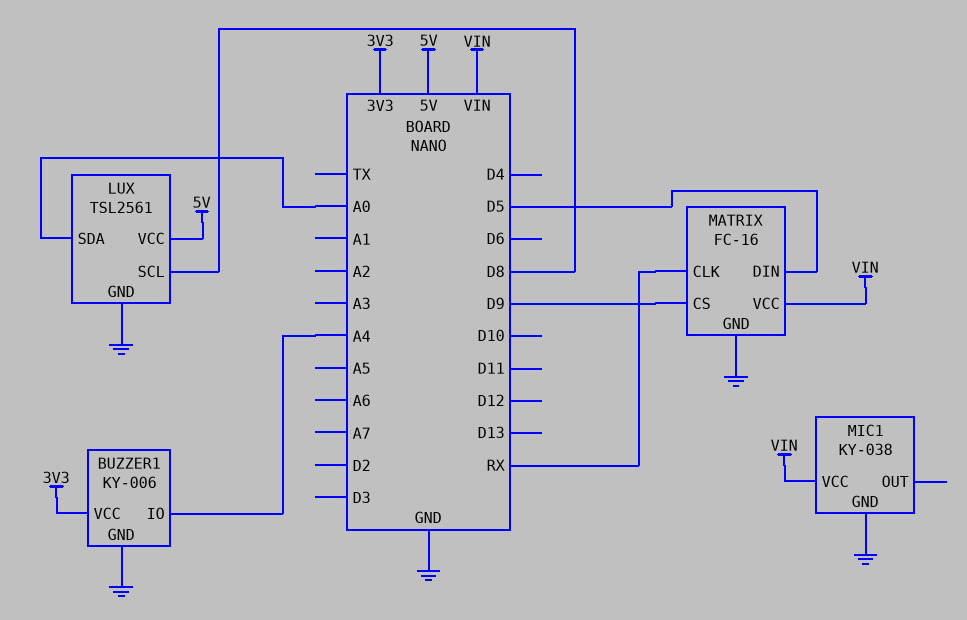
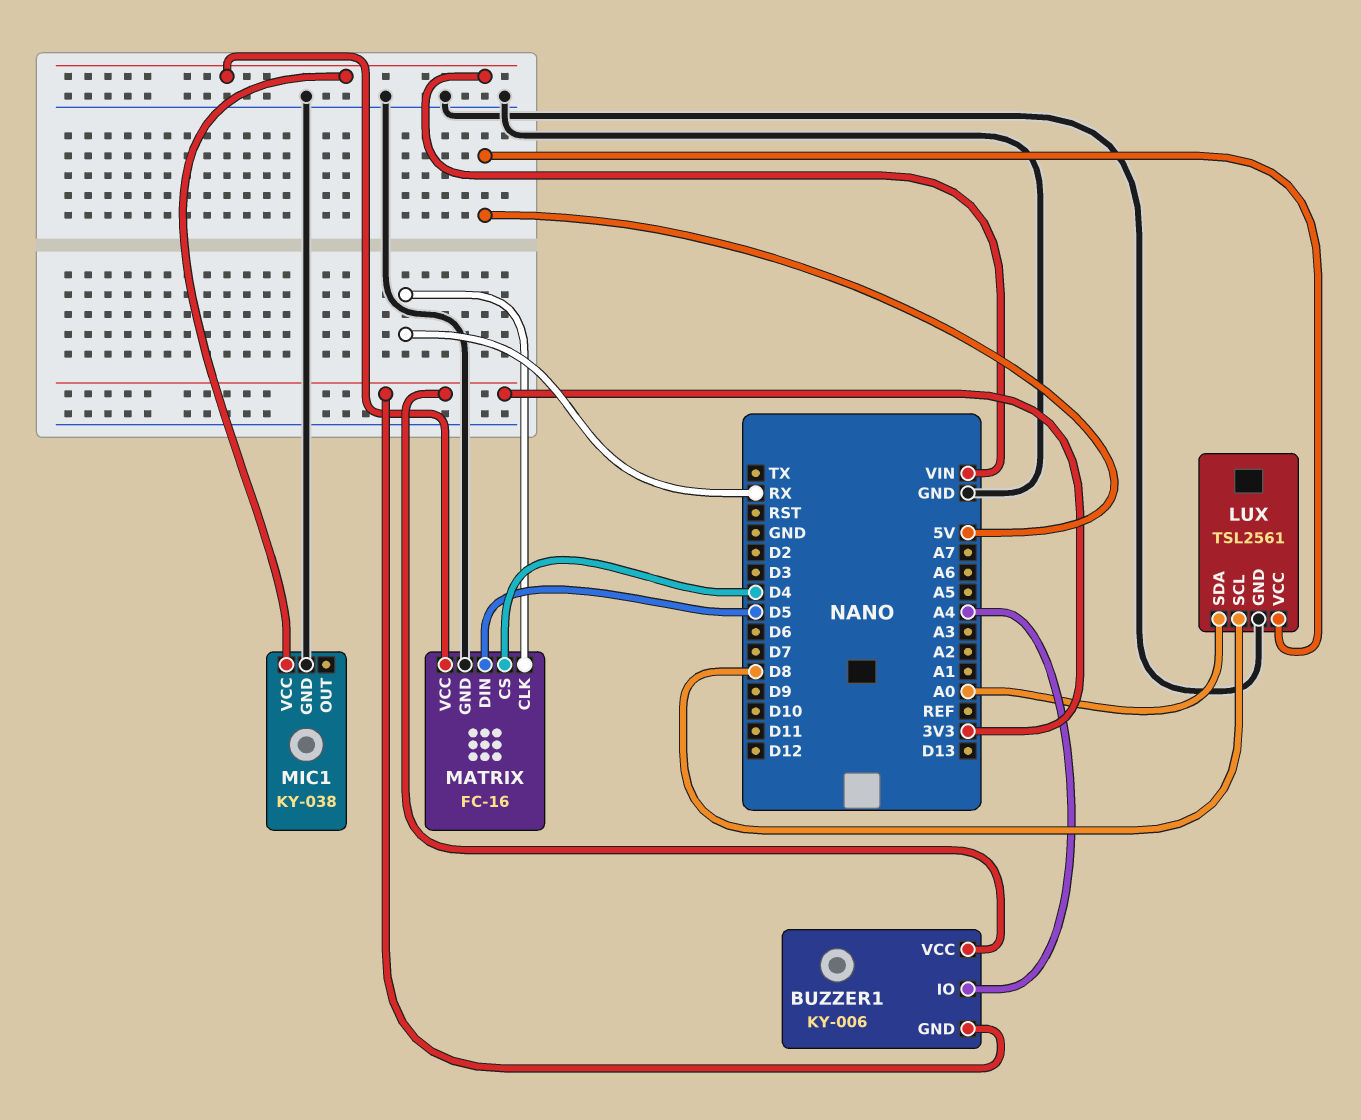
BUZZER1 pin GND: GND -> 3V3
MATRIX pin CS: D9 -> D4

